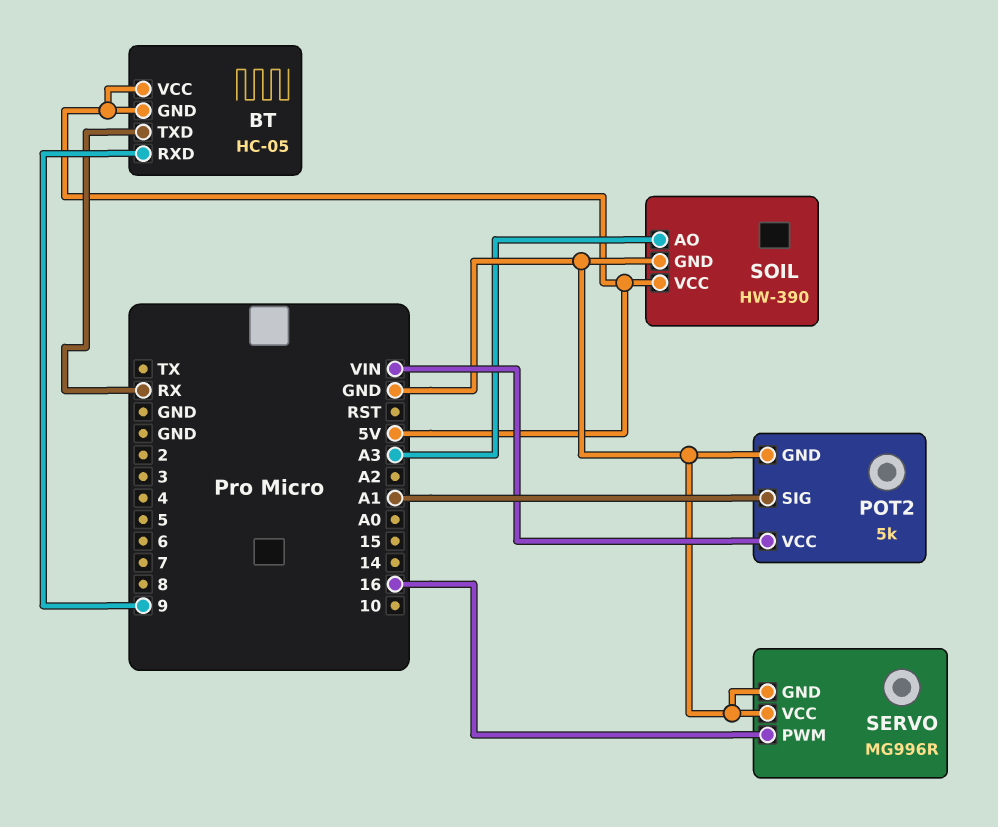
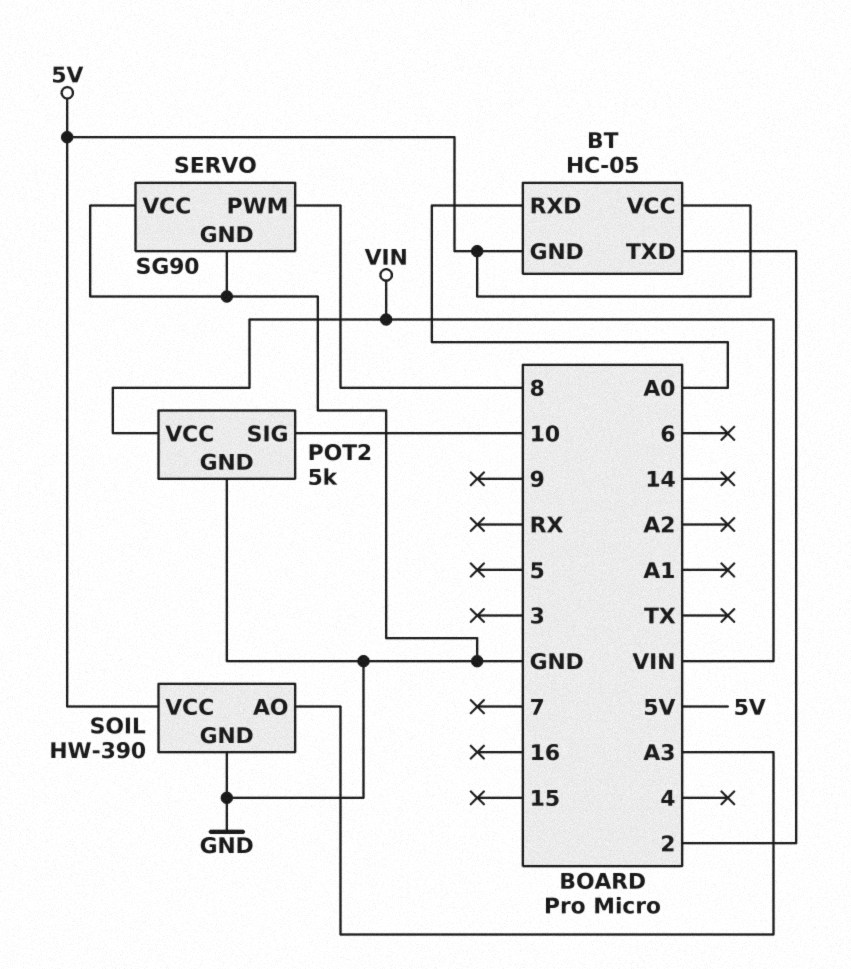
BT pin RXD: 9 -> A0
BT pin TXD: RX -> 2
POT2 pin SIG: A1 -> 10
SERVO: MG996R -> SG90
SERVO pin PWM: 16 -> 8

